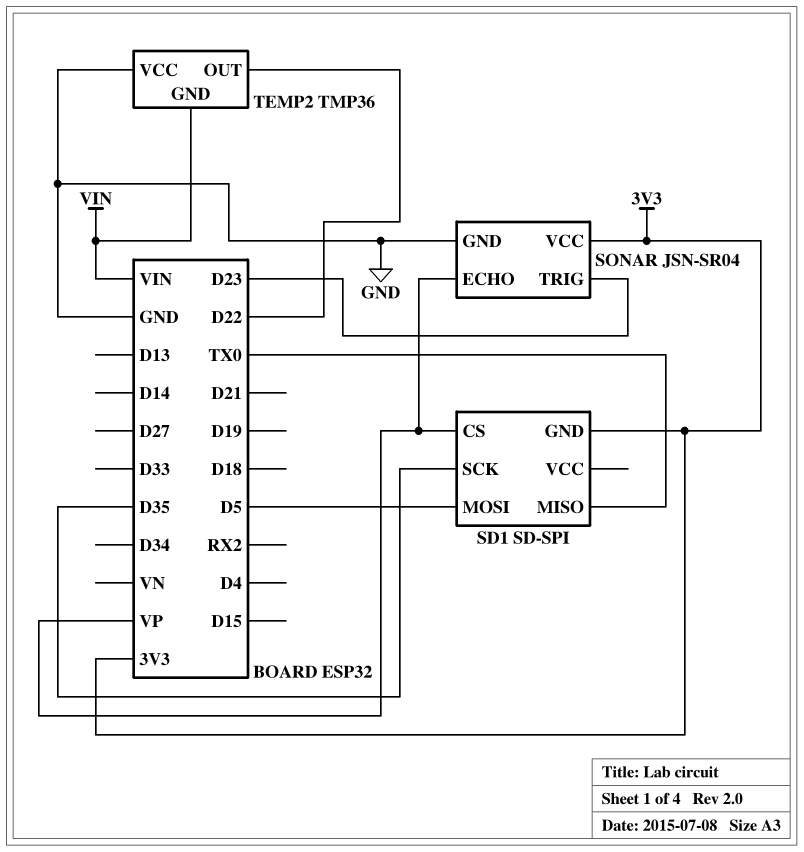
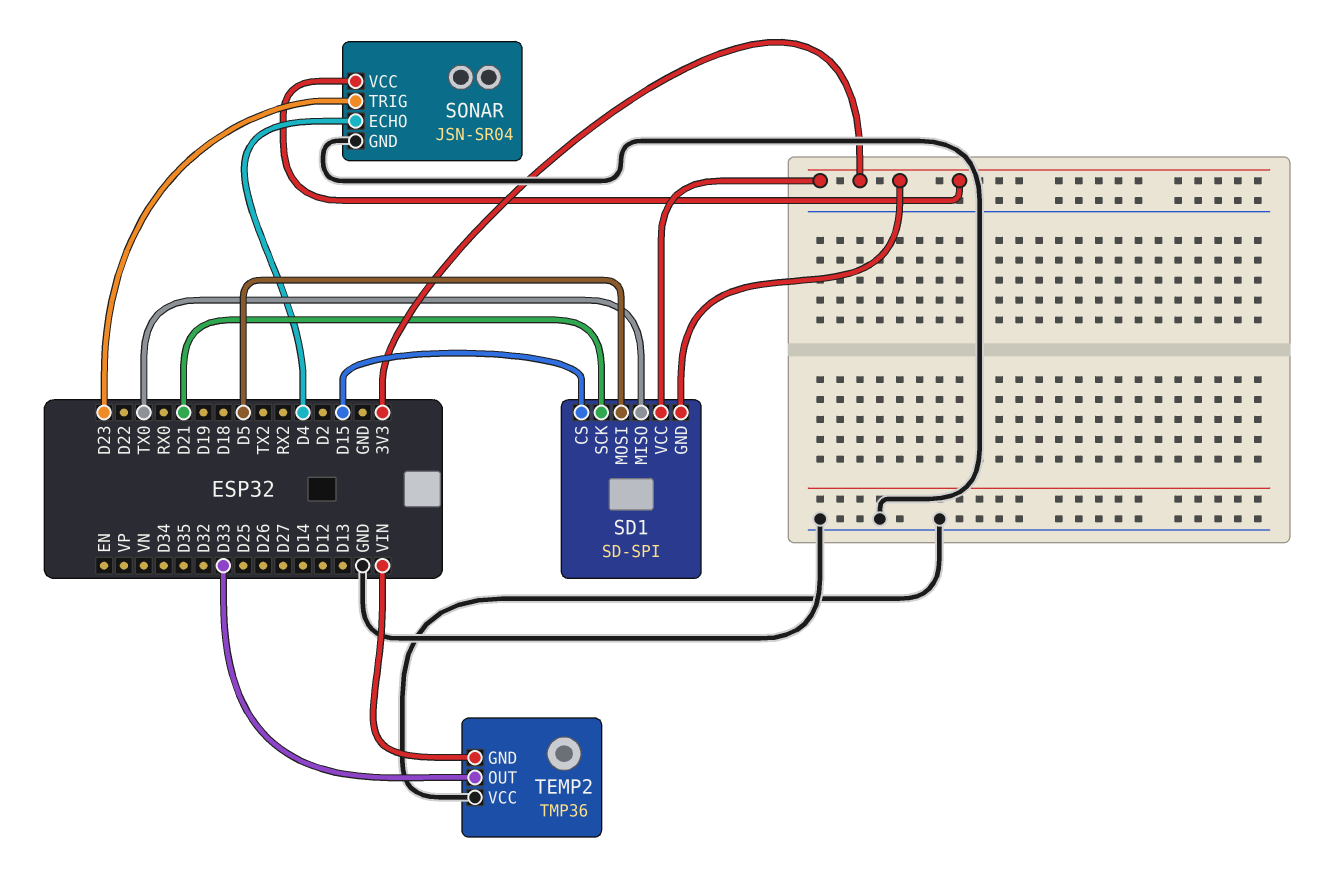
SD1 pin CS: VP -> D15
SD1 pin SCK: D35 -> D21
SD1 pin VCC: none -> 3V3
SONAR pin ECHO: VP -> D4
TEMP2 pin OUT: D22 -> D33

